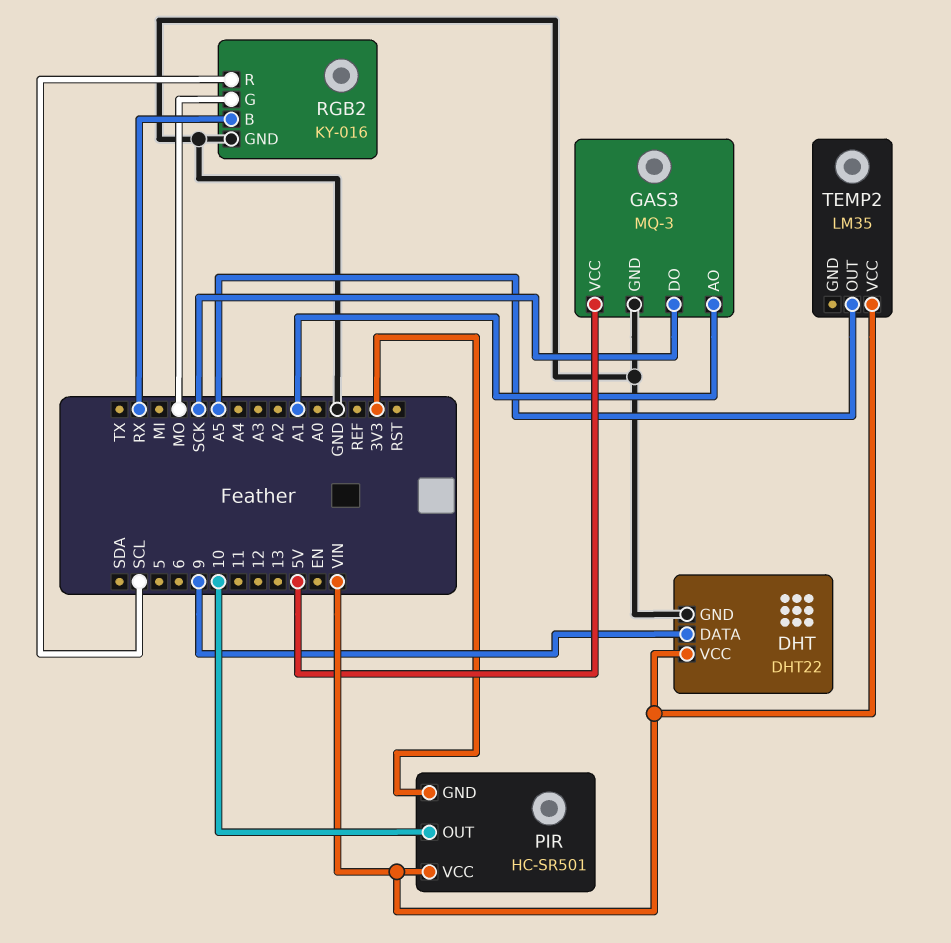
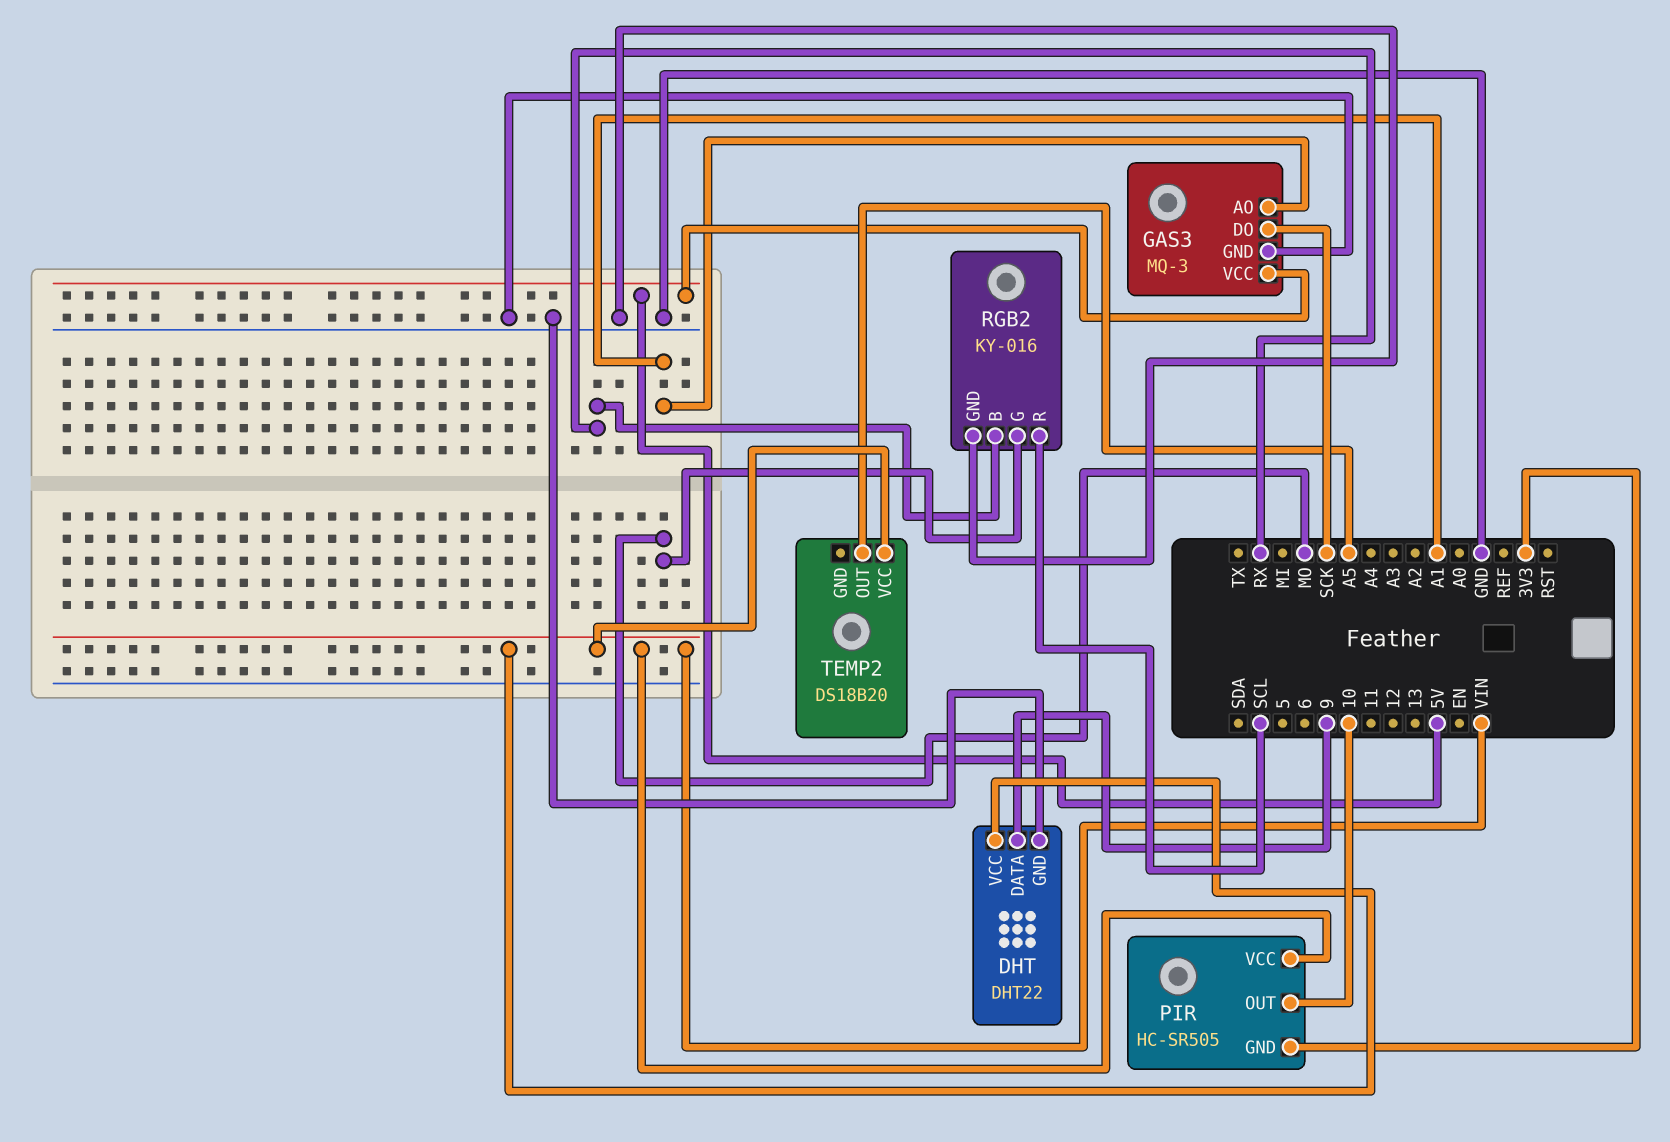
PIR: HC-SR501 -> HC-SR505
TEMP2: LM35 -> DS18B20

